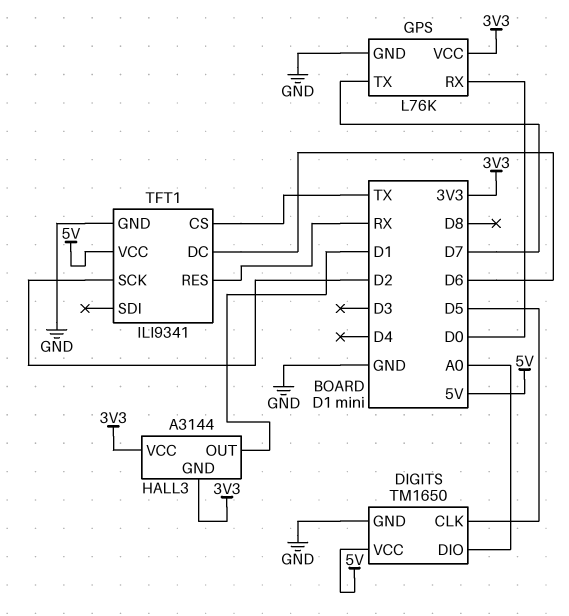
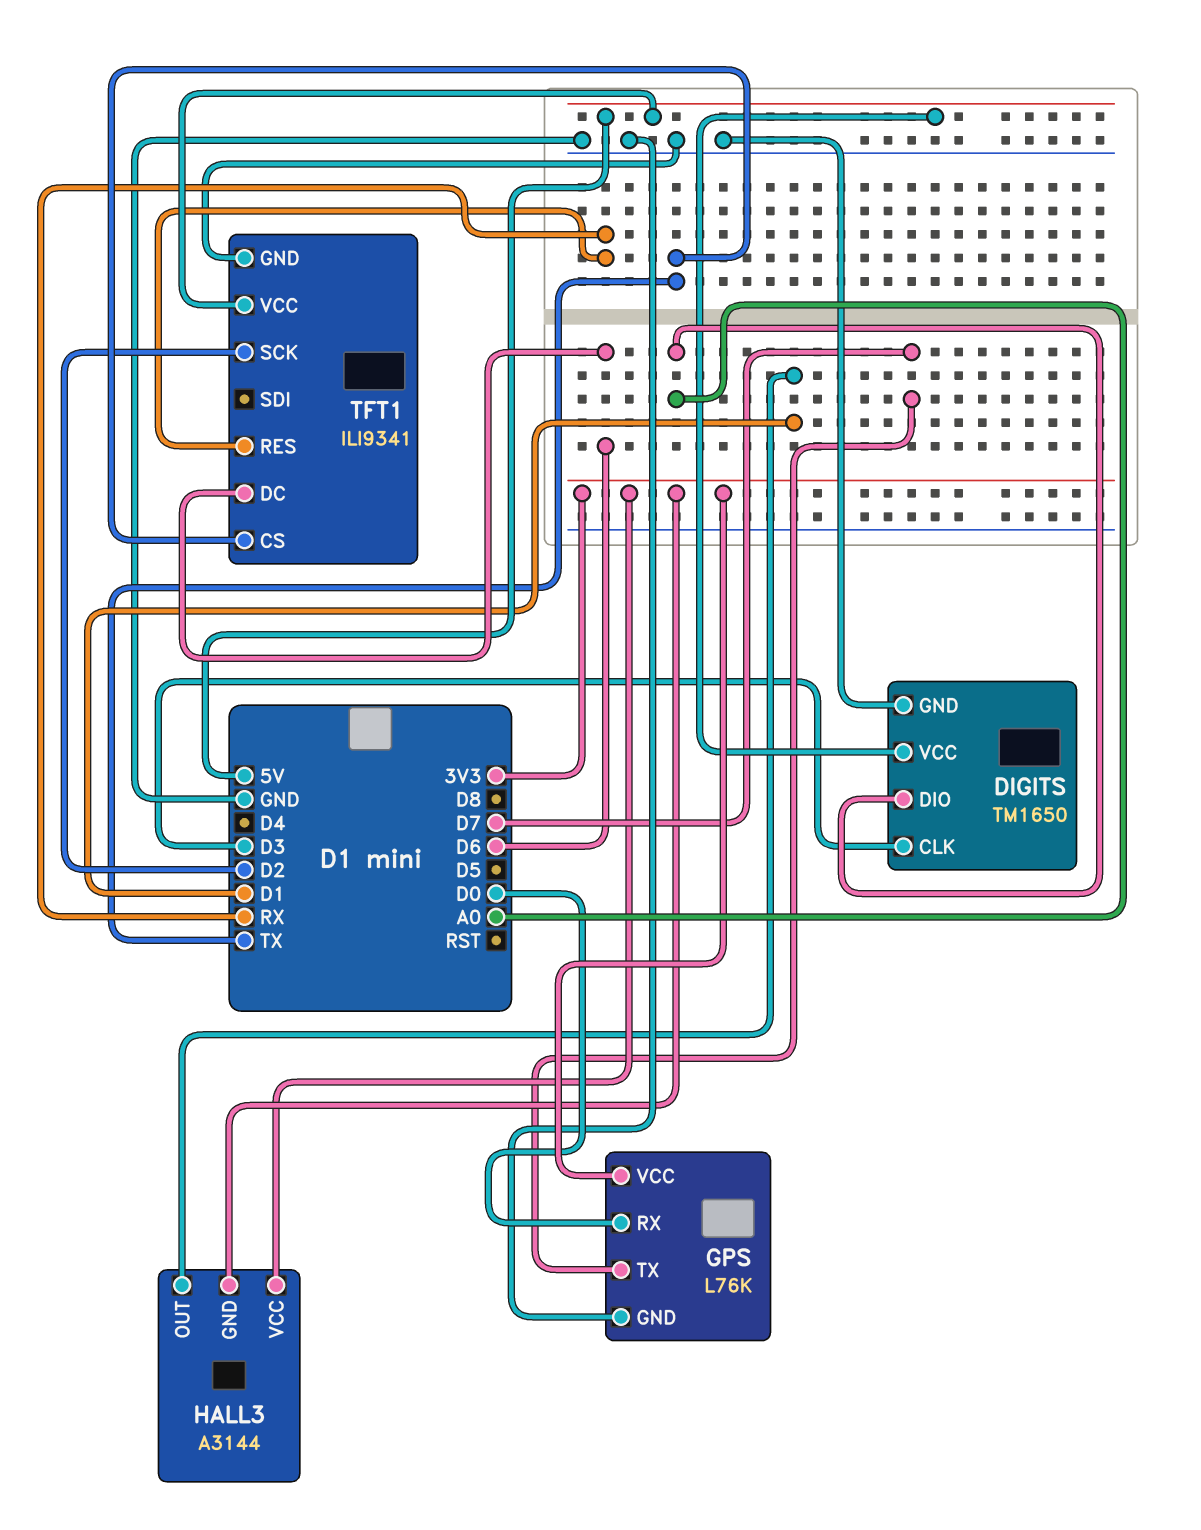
DIGITS pin CLK: D5 -> D3

